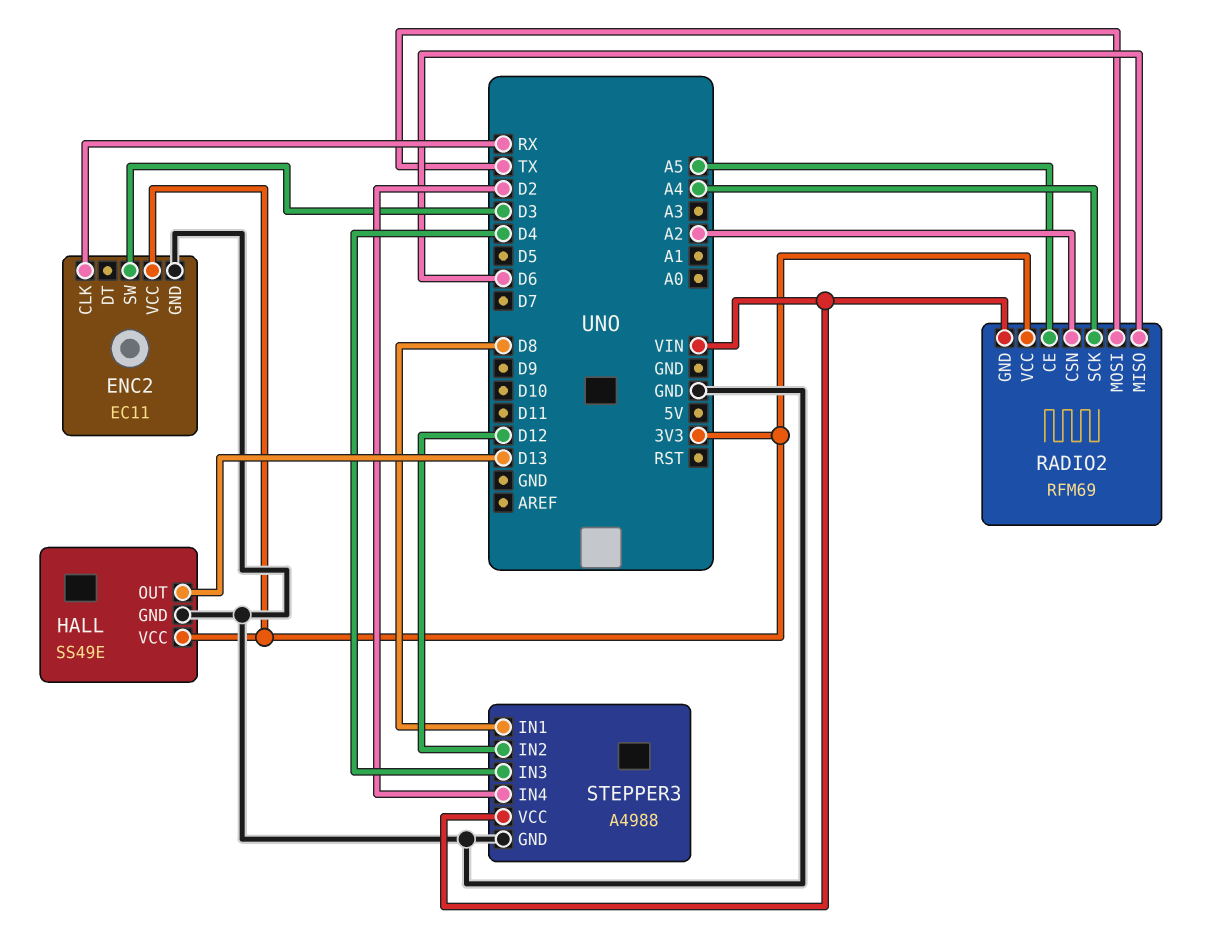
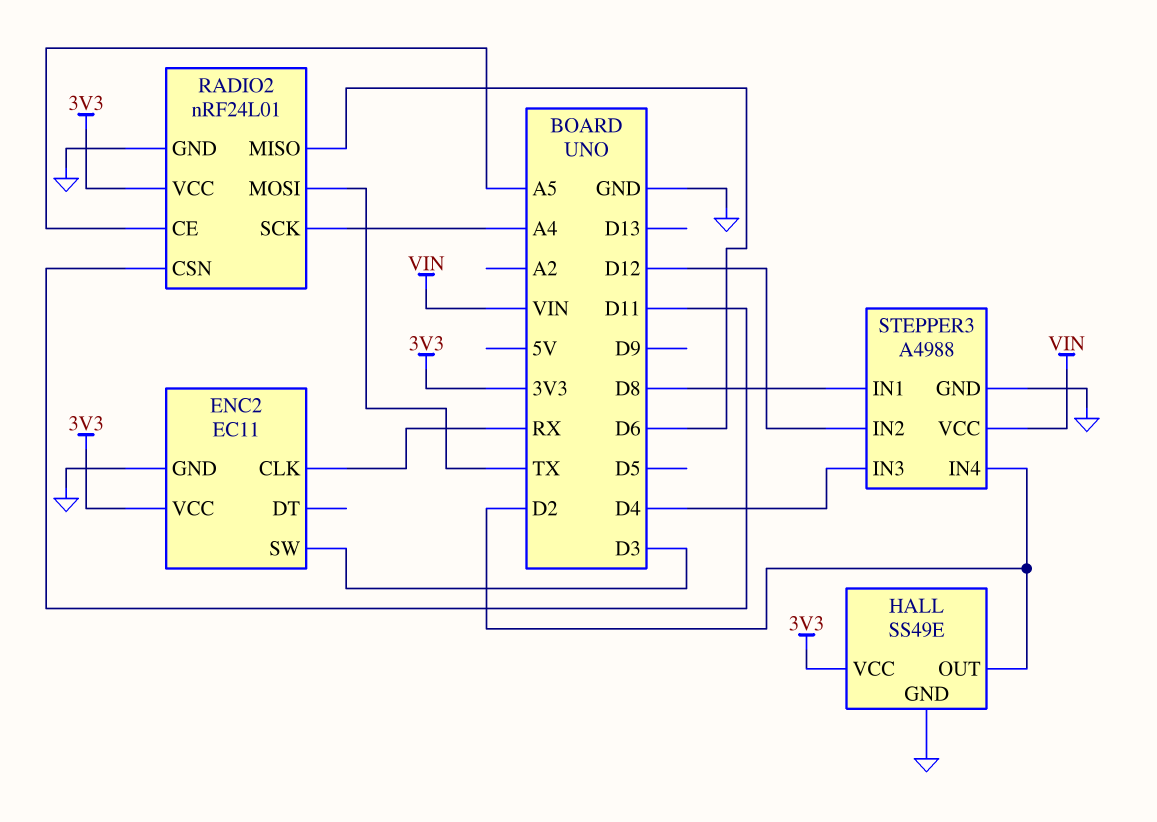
HALL pin OUT: D13 -> D2
RADIO2: RFM69 -> nRF24L01
RADIO2 pin CSN: A2 -> D11
RADIO2 pin GND: VIN -> GND

